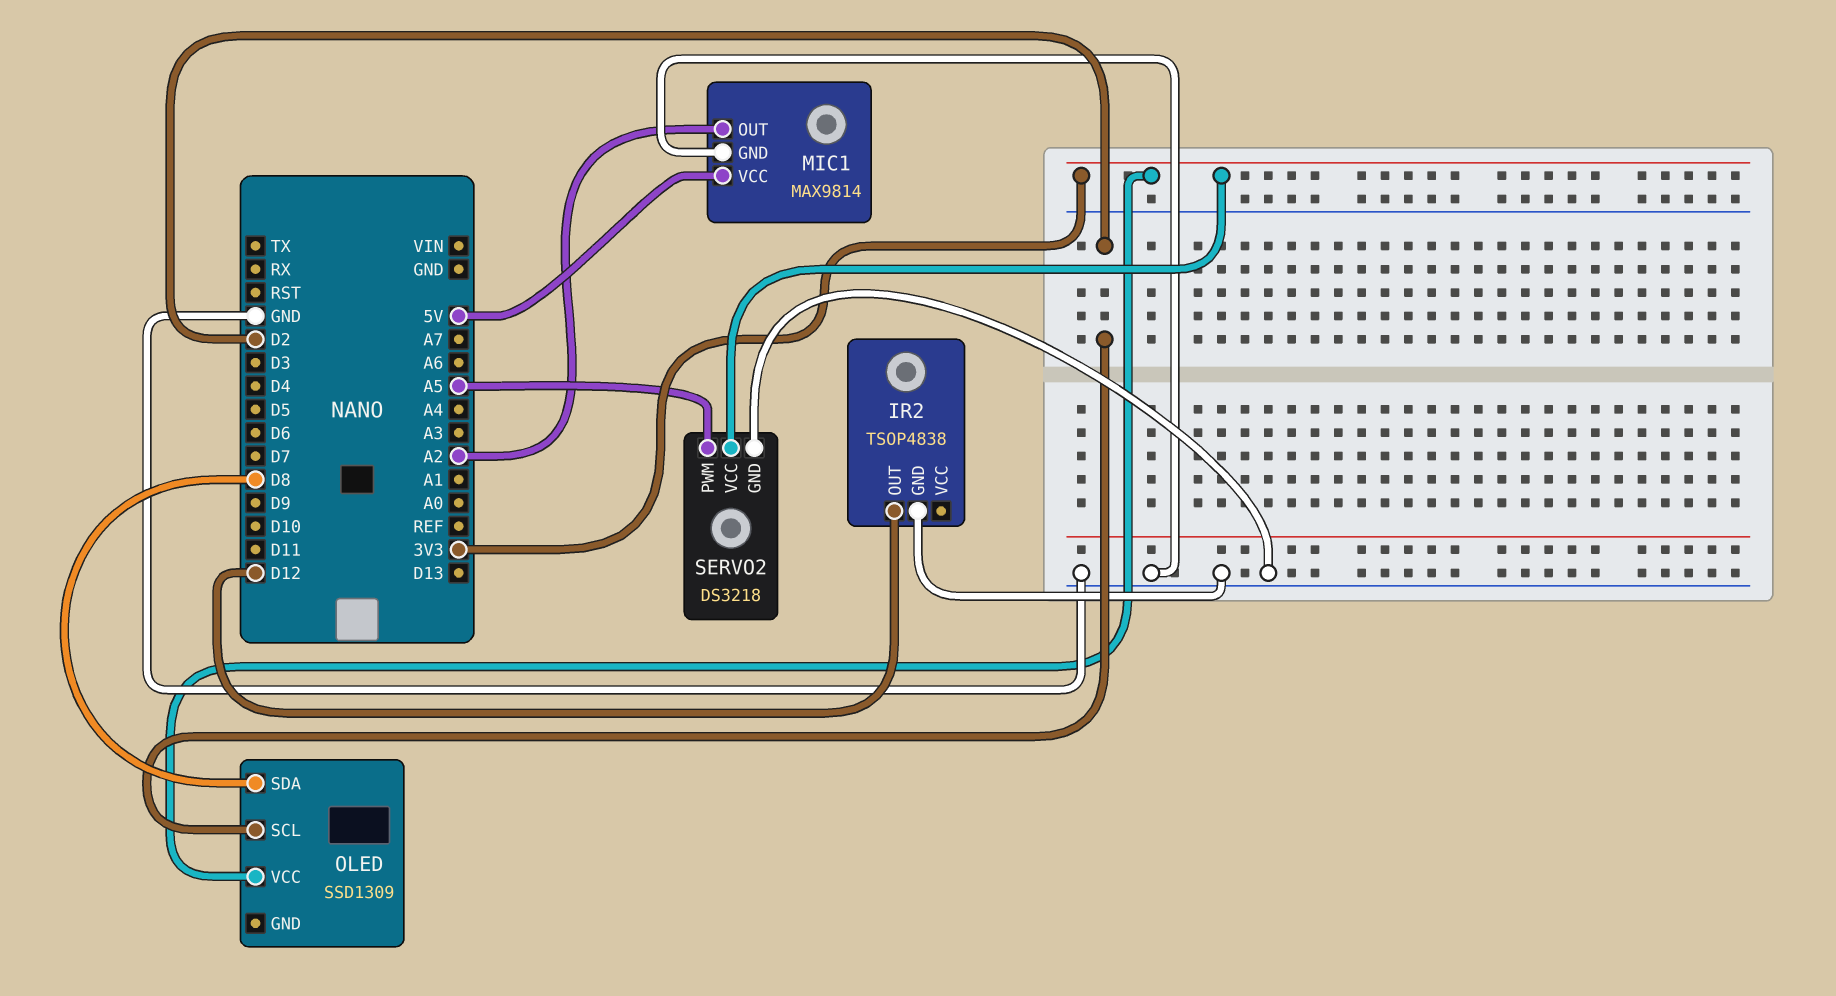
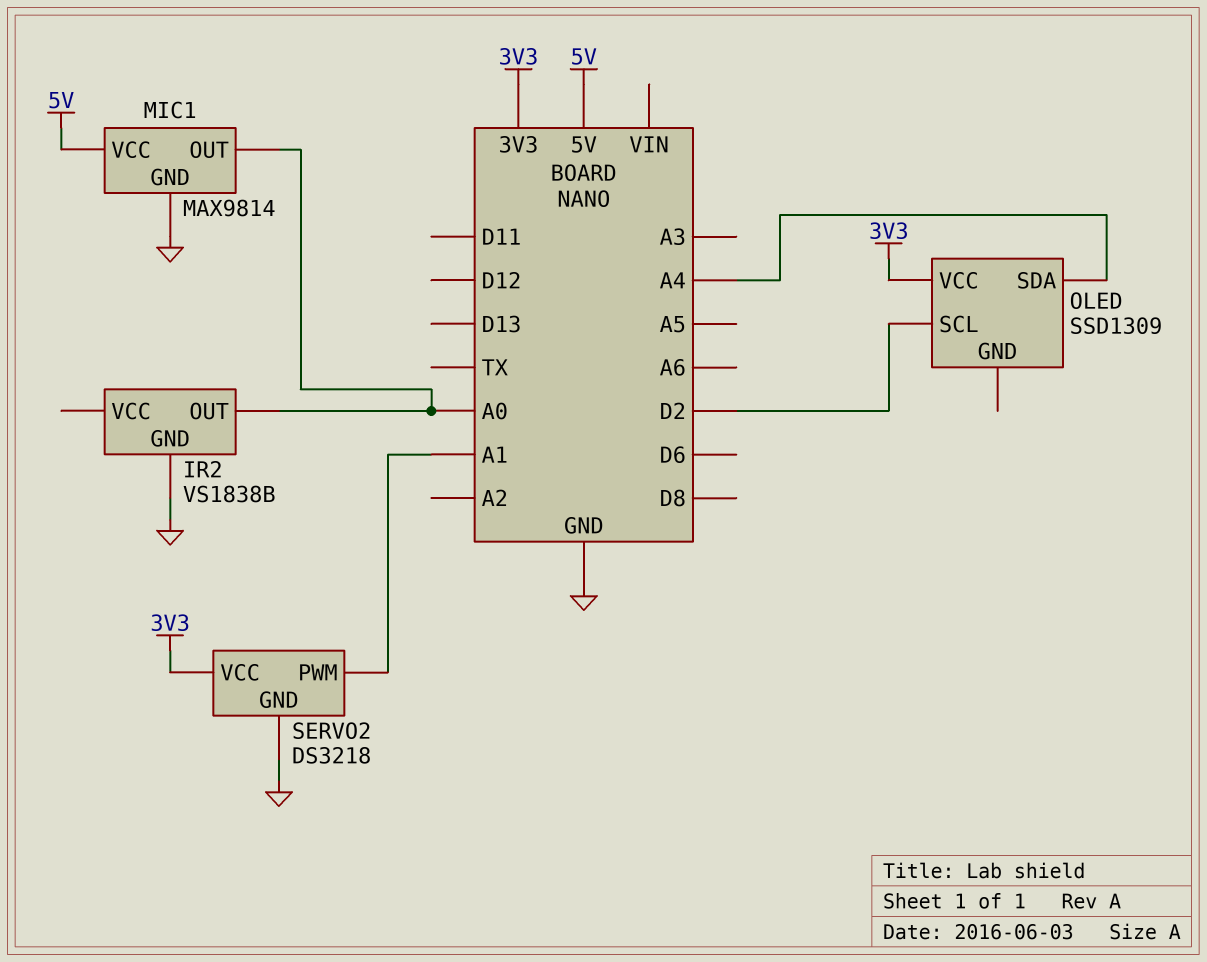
IR2: TSOP4838 -> VS1838B
IR2 pin OUT: D12 -> A0
MIC1 pin OUT: A2 -> A0
OLED pin SDA: D8 -> A4
SERVO2 pin PWM: A5 -> A1

